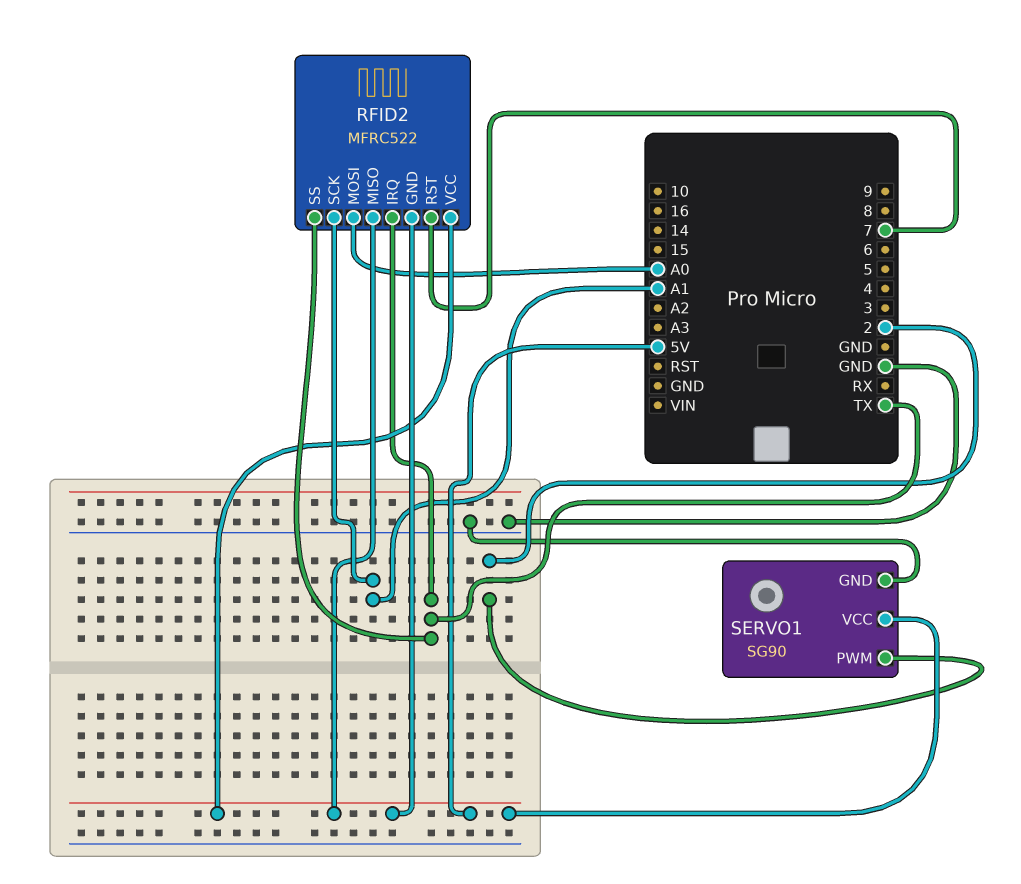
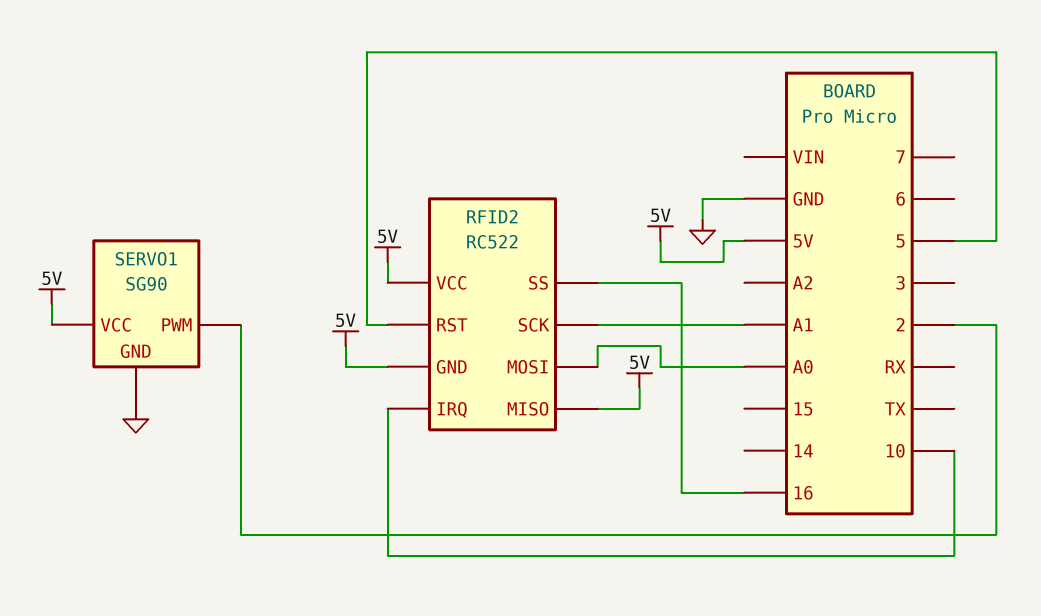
RFID2: MFRC522 -> RC522
RFID2 pin IRQ: TX -> 10
RFID2 pin RST: 7 -> 5
RFID2 pin SS: TX -> 16

